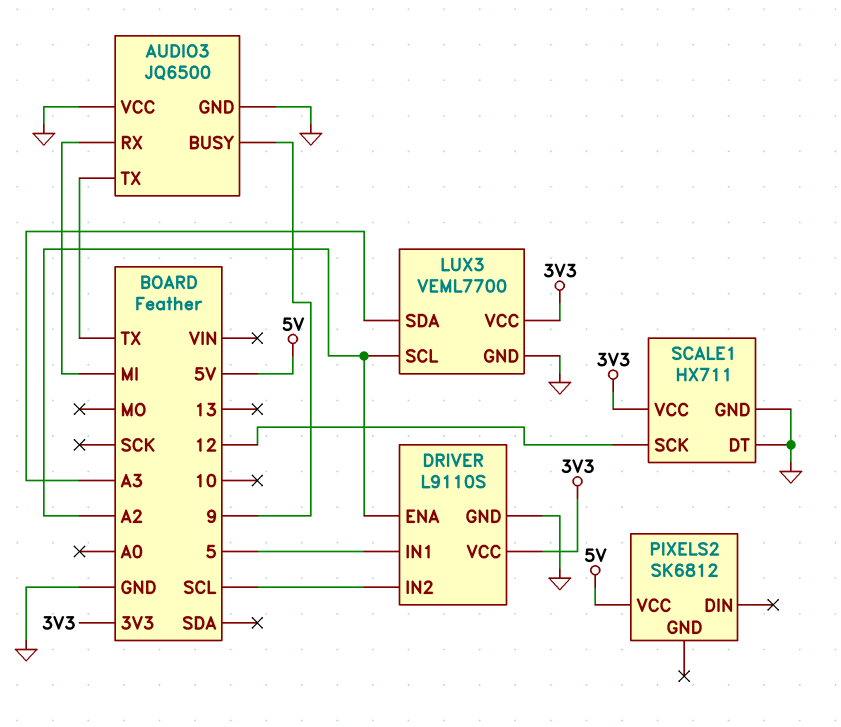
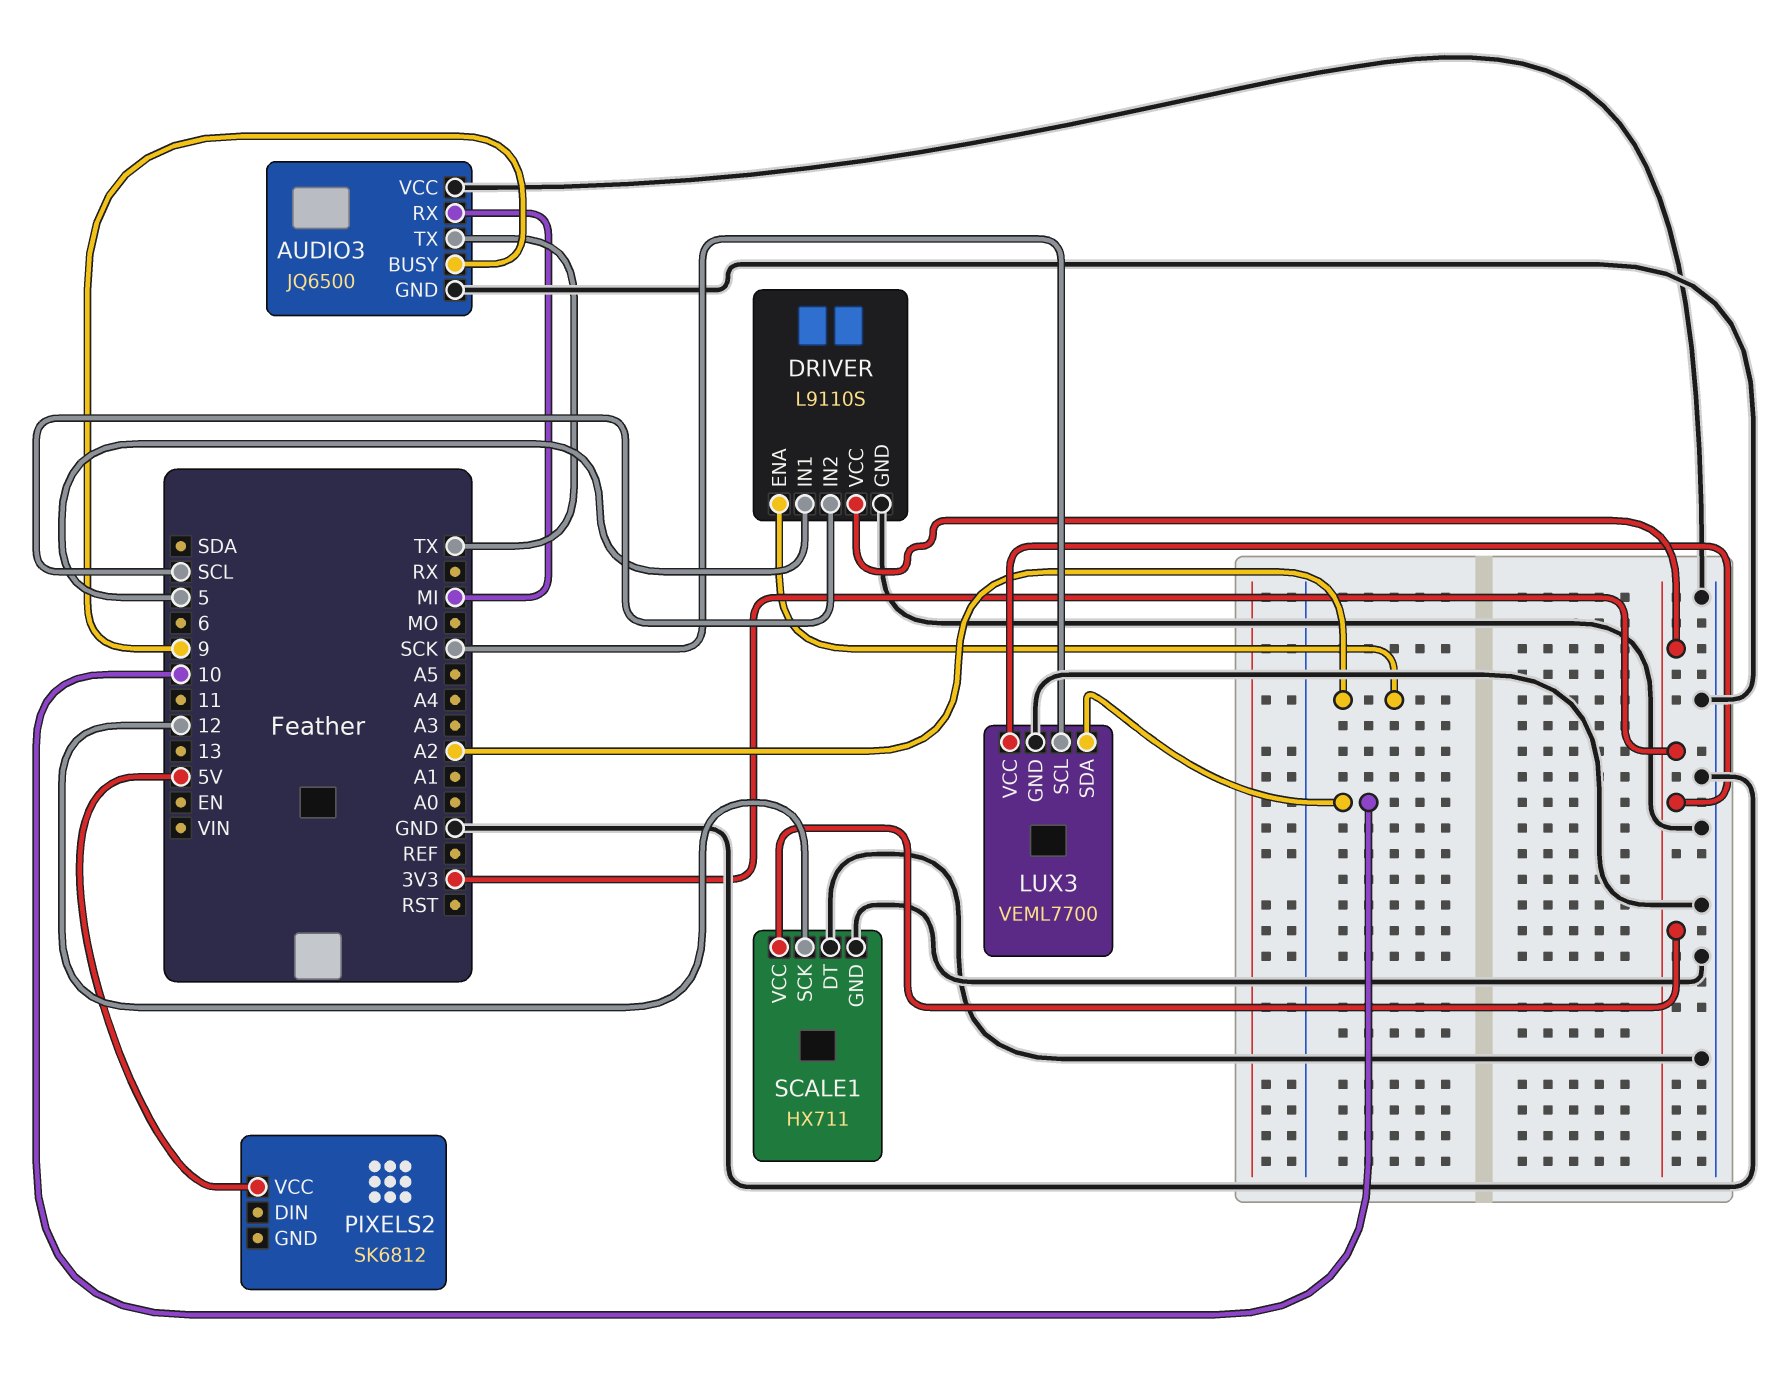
LUX3 pin SCL: A2 -> SCK
LUX3 pin SDA: A3 -> 10

